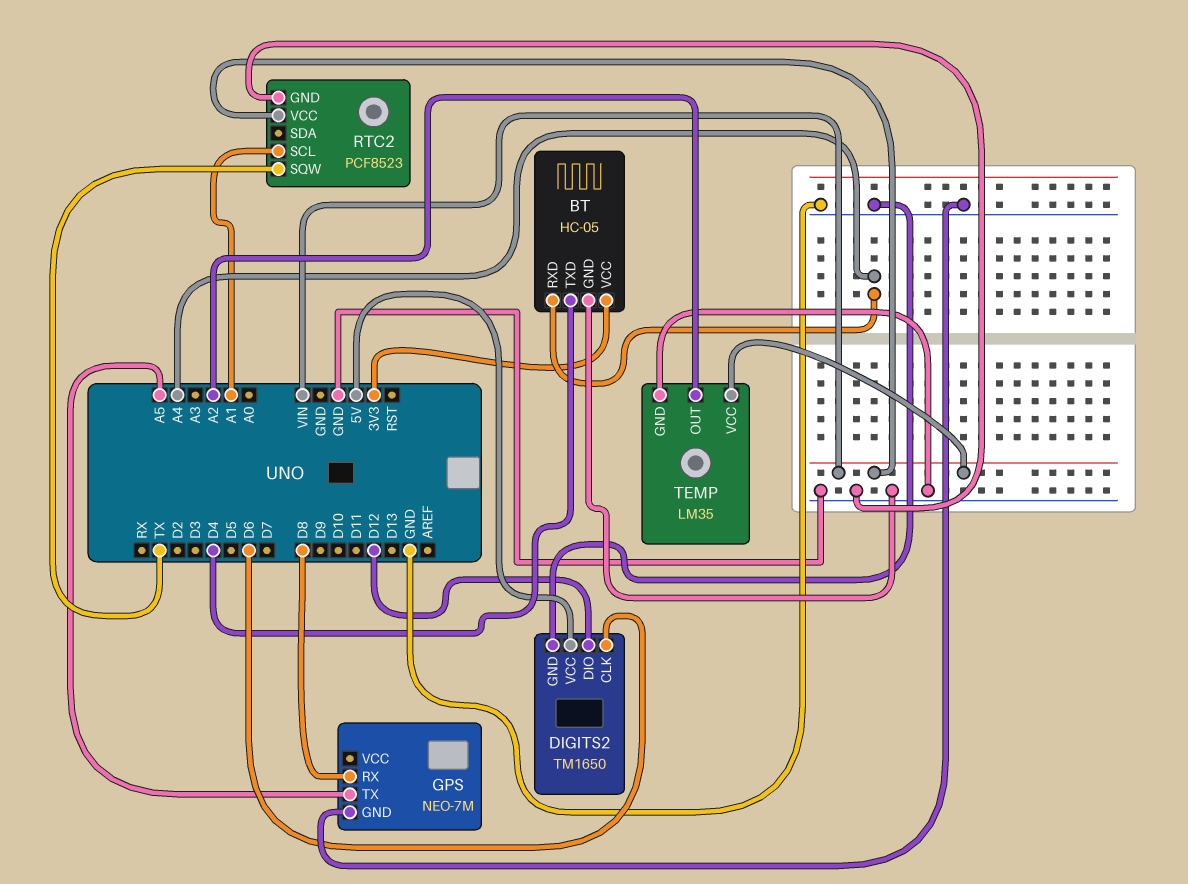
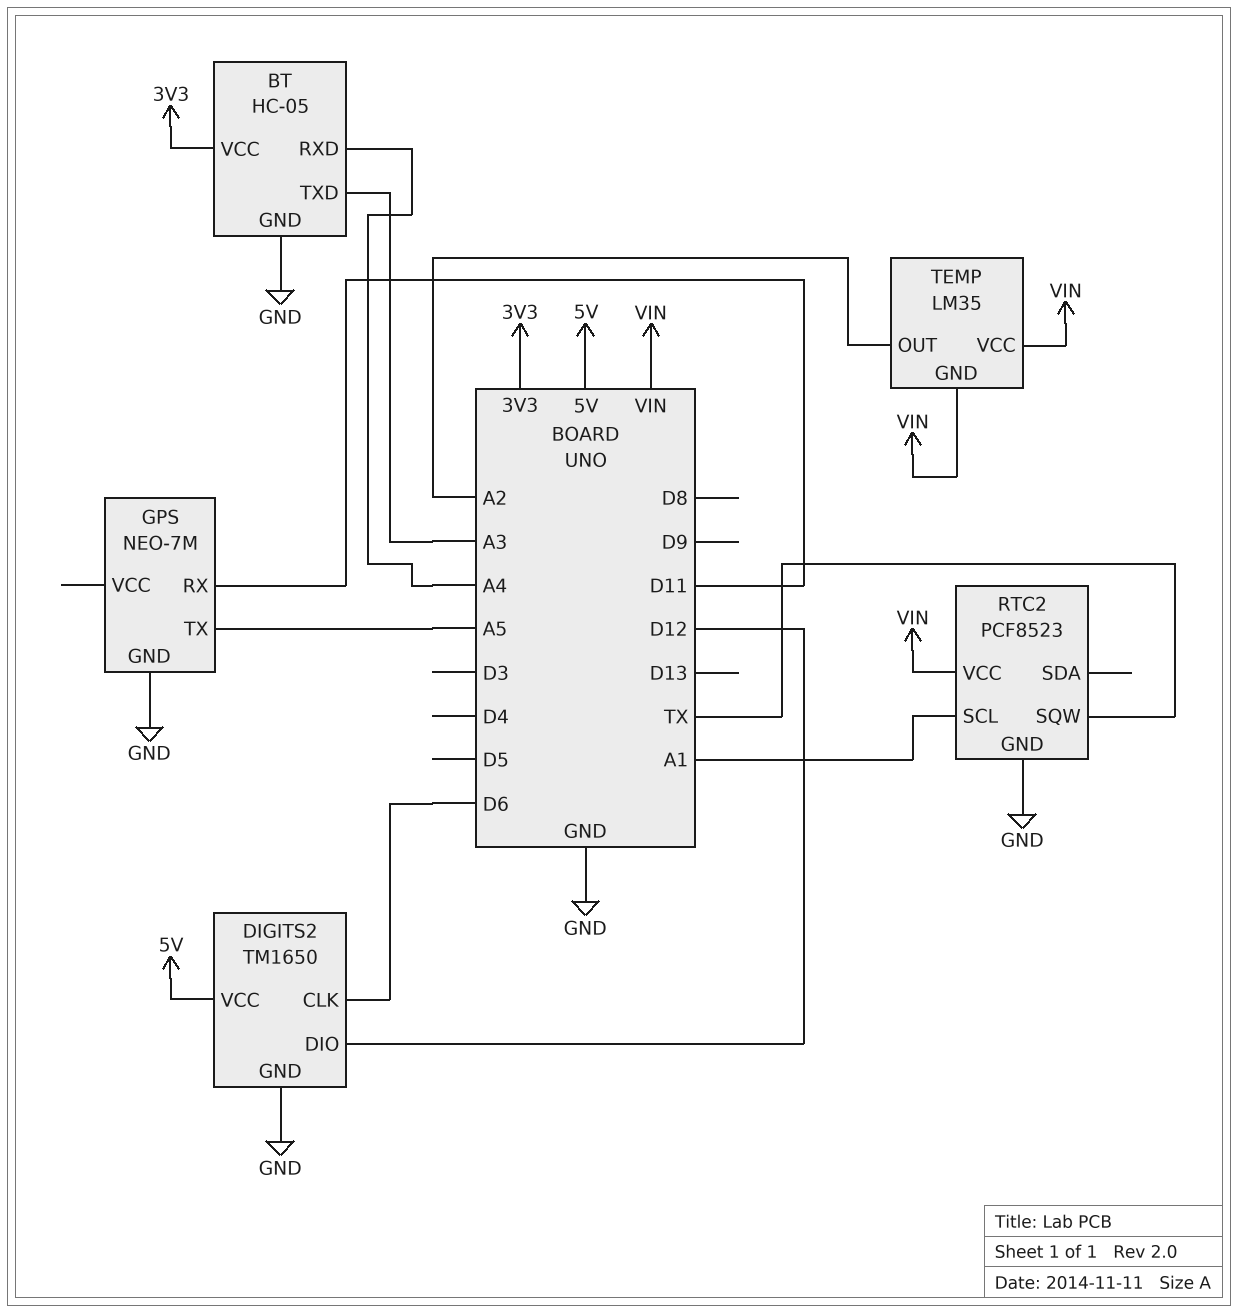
BT pin TXD: D4 -> A3
GPS pin RX: D8 -> D11
TEMP pin GND: GND -> VIN

